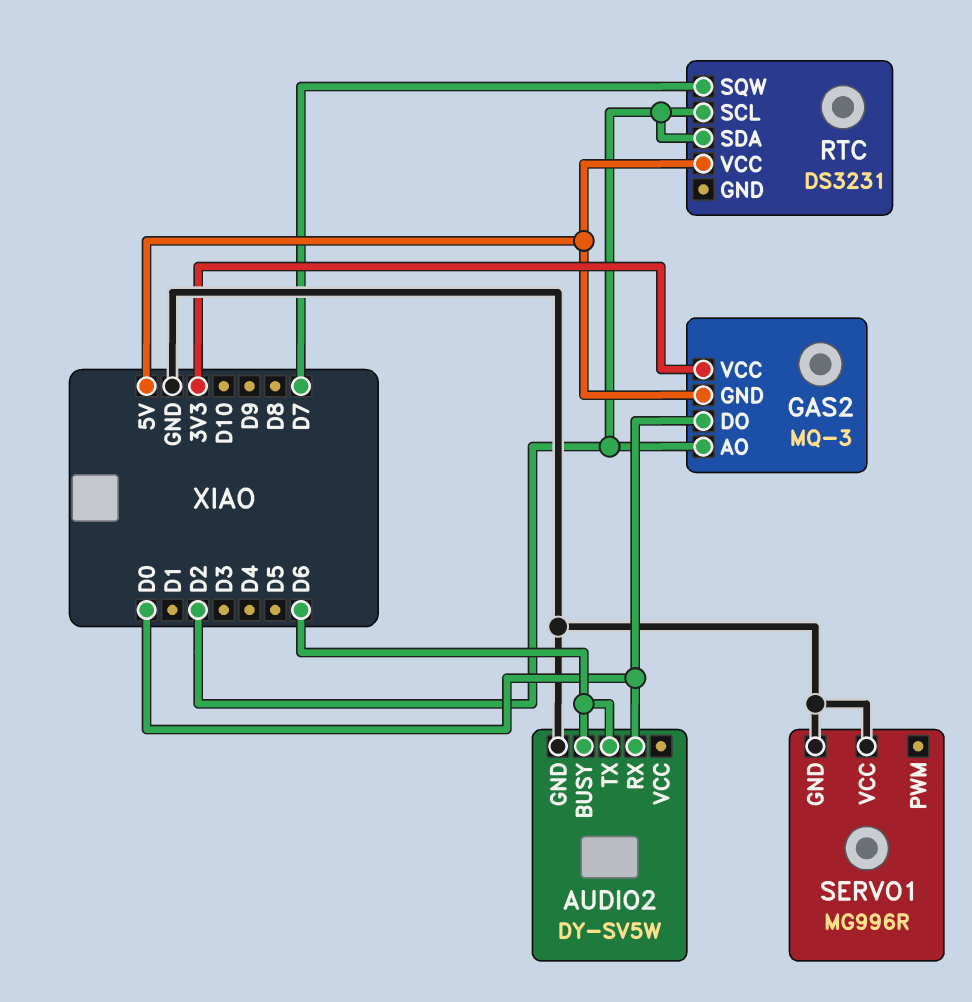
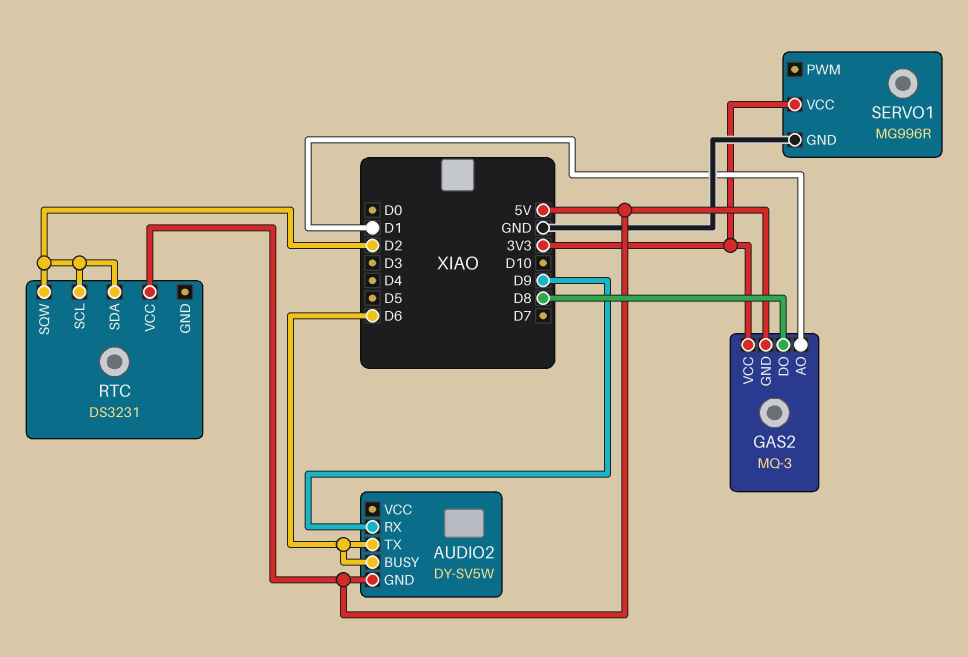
AUDIO2 pin GND: GND -> 5V
AUDIO2 pin RX: D0 -> D9
GAS2 pin AO: D2 -> D1
GAS2 pin DO: D0 -> D8
RTC pin SQW: D7 -> D2
SERVO1 pin VCC: GND -> 3V3

